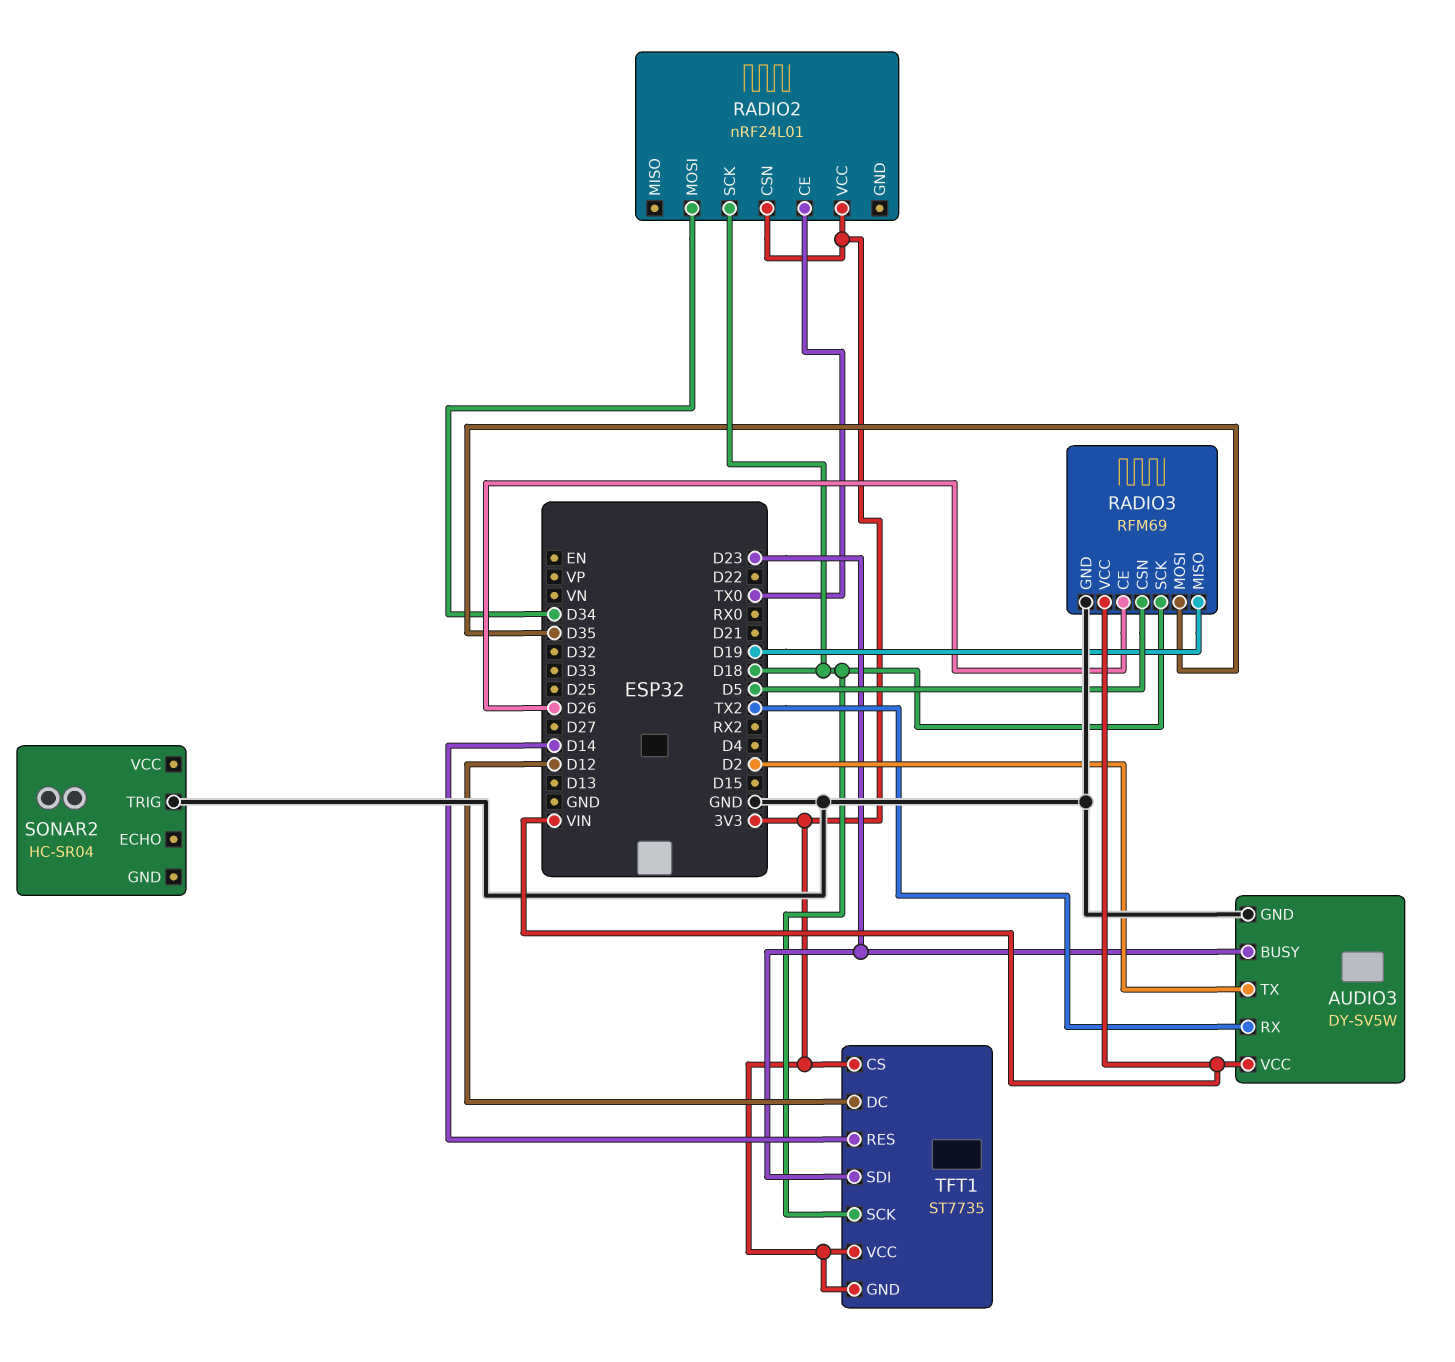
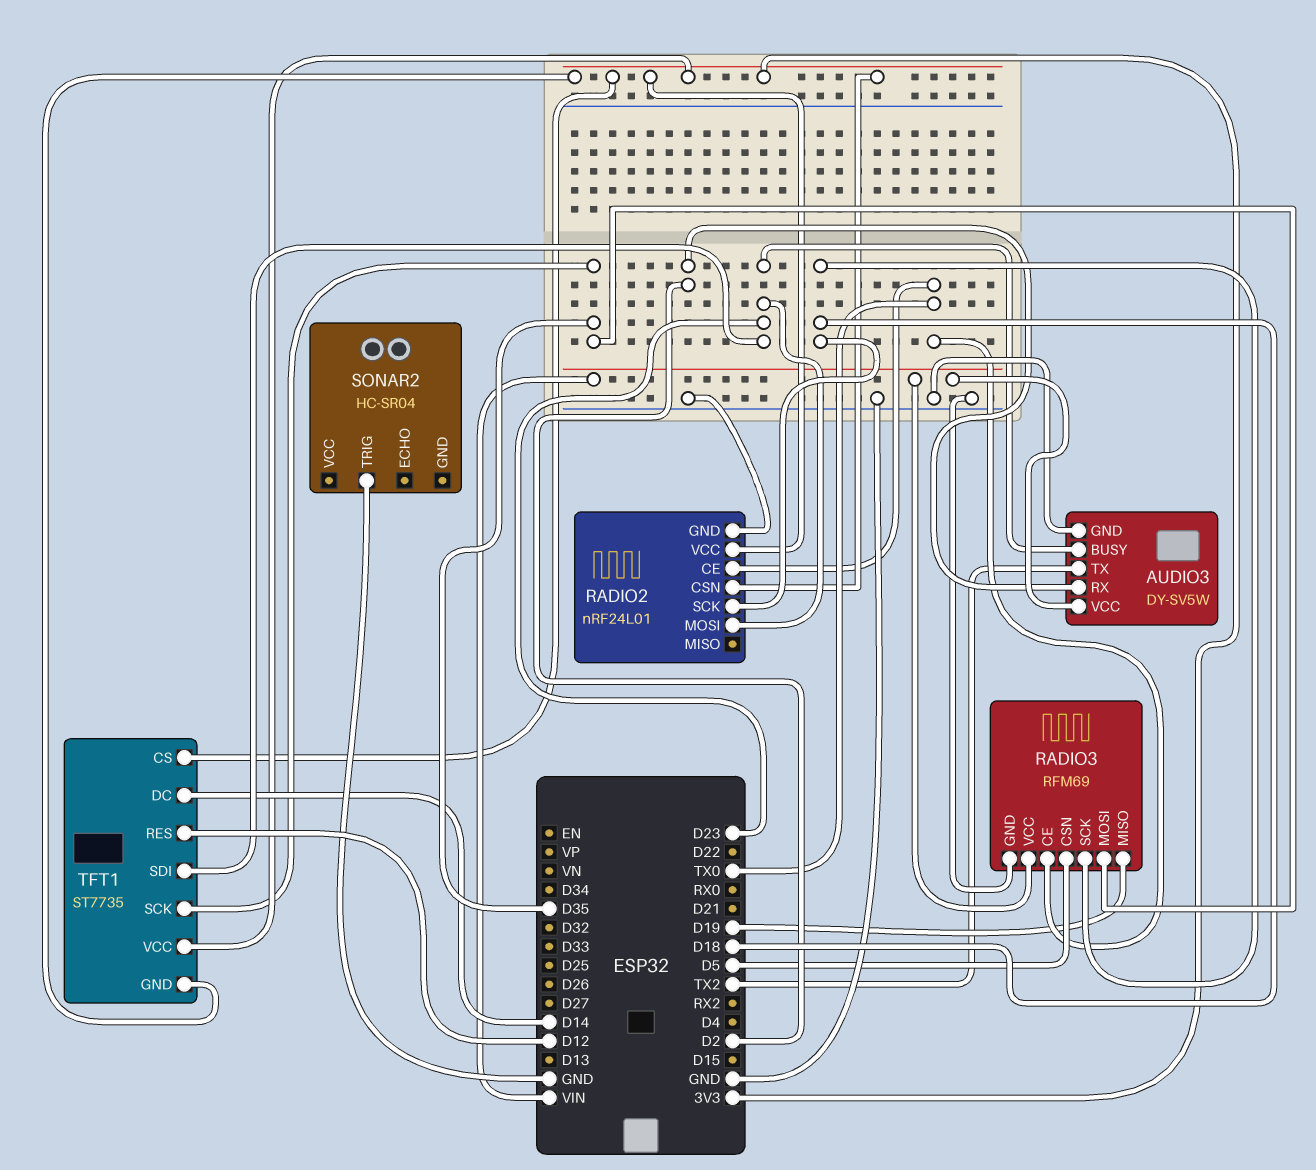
AUDIO3 pin RX: TX2 -> D2
AUDIO3 pin TX: D2 -> TX2
RADIO2 pin GND: none -> GND
RADIO2 pin MOSI: D34 -> D23
RADIO3 pin CE: D26 -> TX0
TFT1 pin DC: D12 -> D14
TFT1 pin RES: D14 -> D12
TFT1 pin SCK: D18 -> D35

